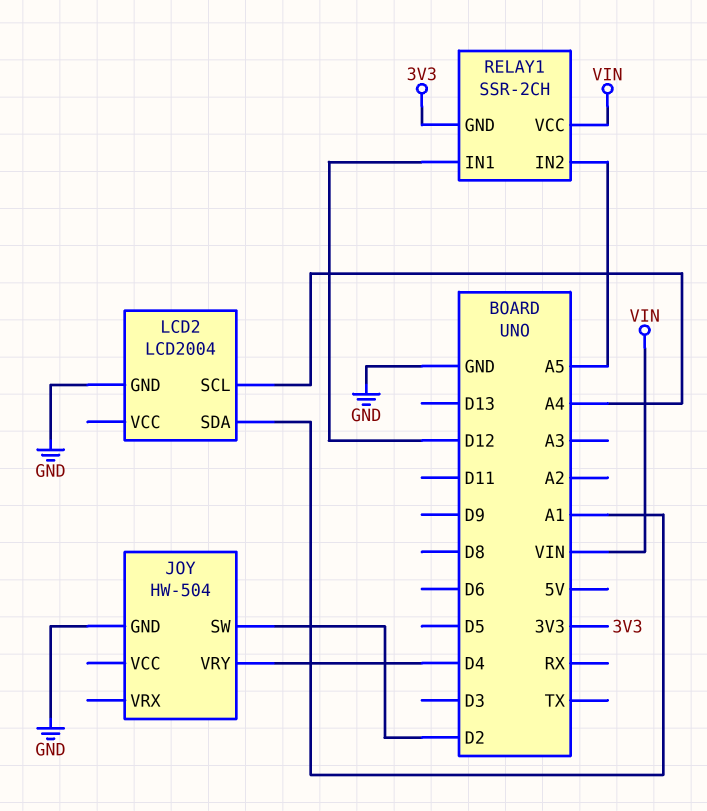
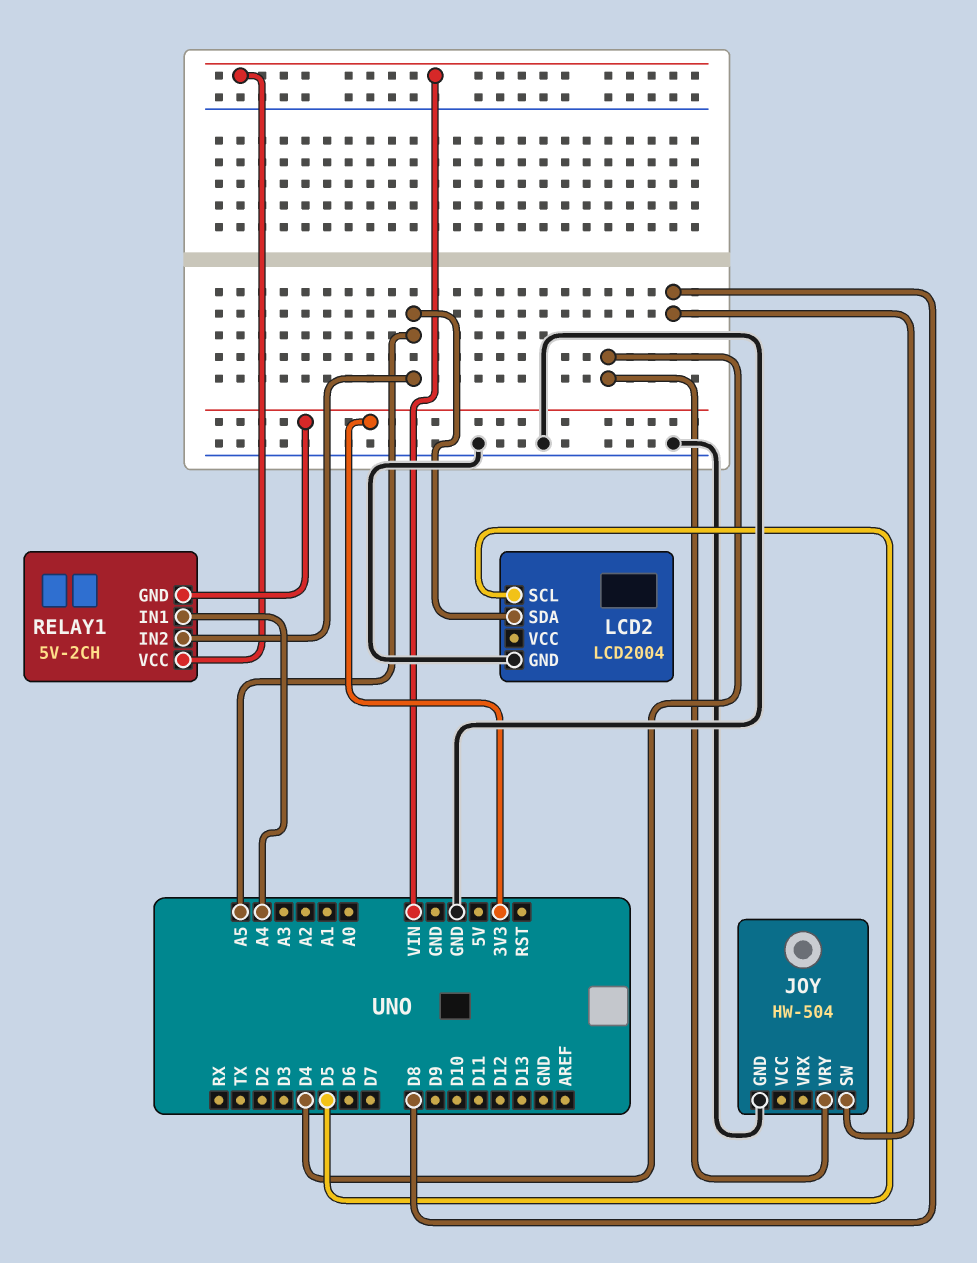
JOY pin SW: D2 -> D8
LCD2 pin SCL: A4 -> D5
LCD2 pin SDA: A1 -> A5
RELAY1: SSR-2CH -> 5V-2CH
RELAY1 pin IN1: D12 -> A4

